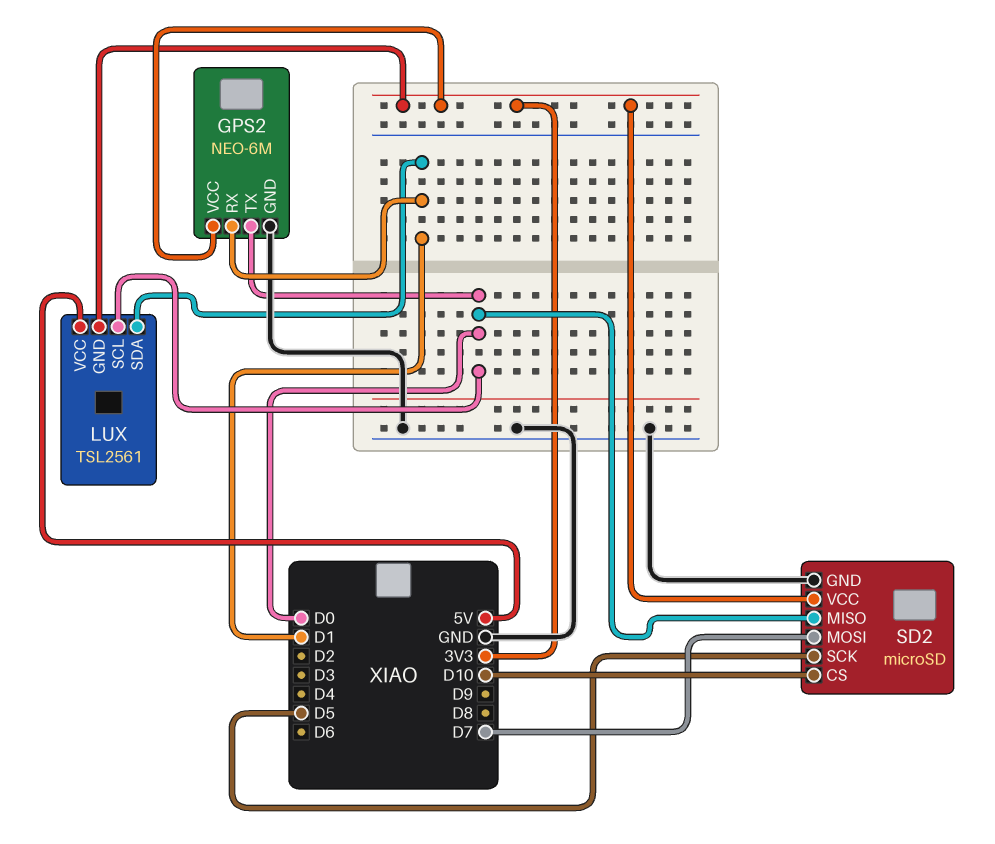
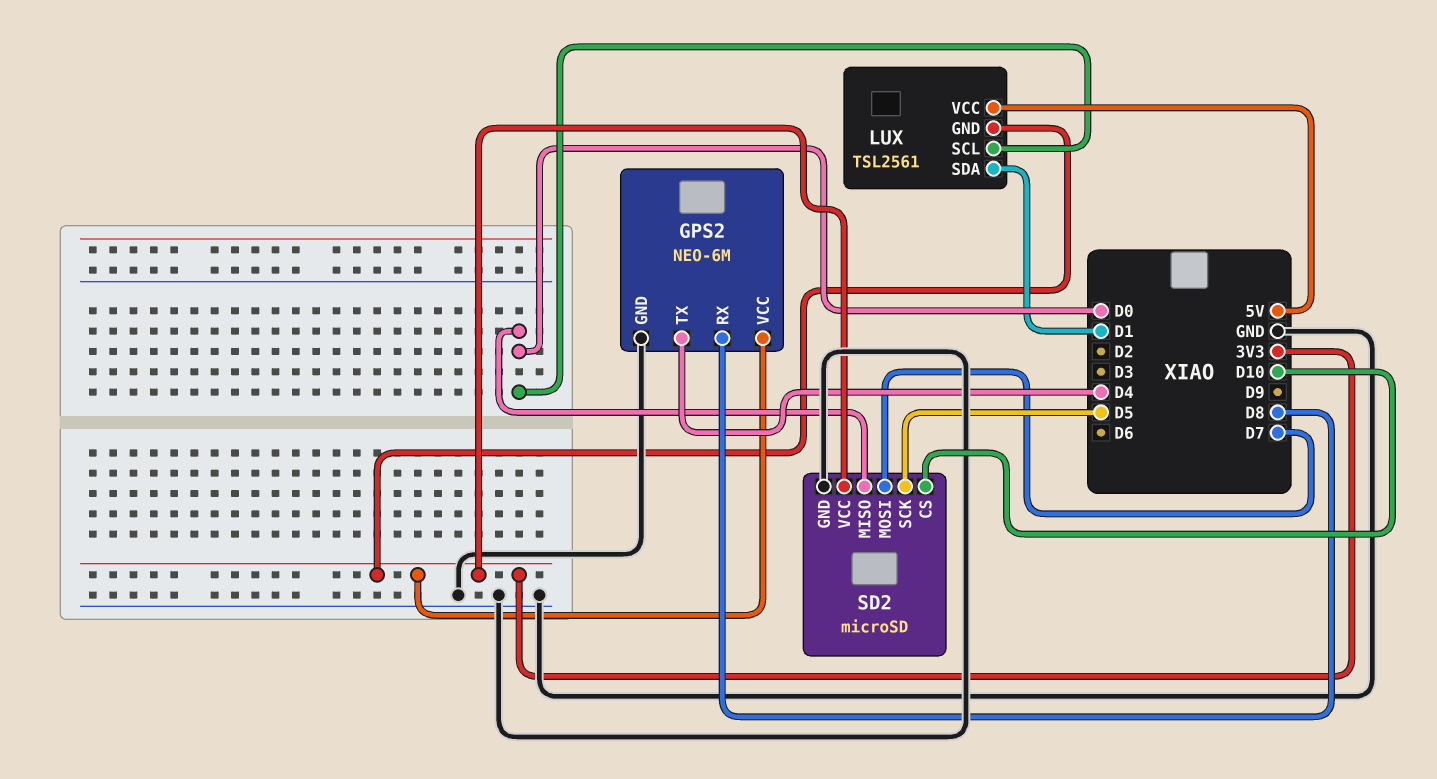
GPS2 pin RX: D1 -> D8
GPS2 pin TX: D0 -> D4

